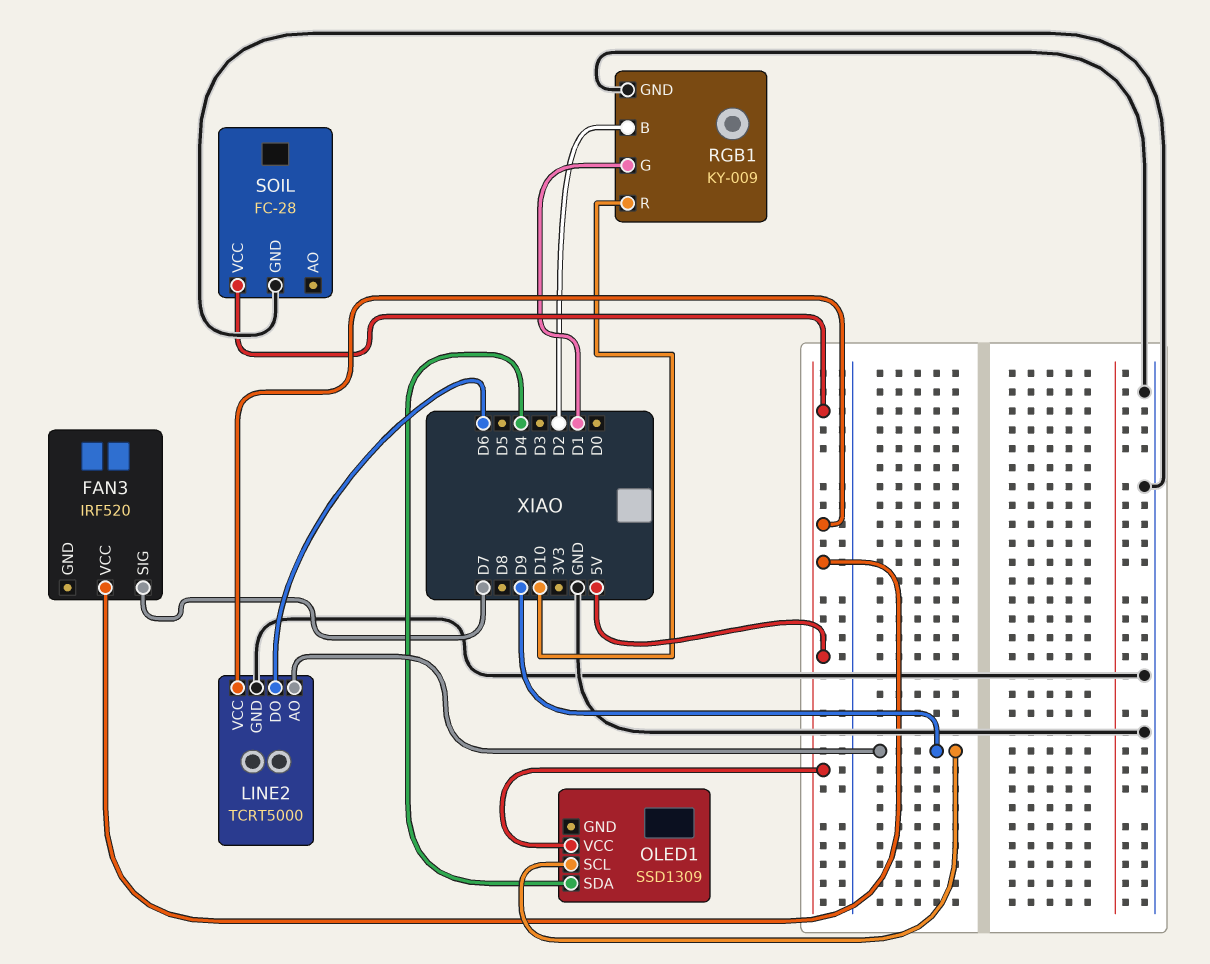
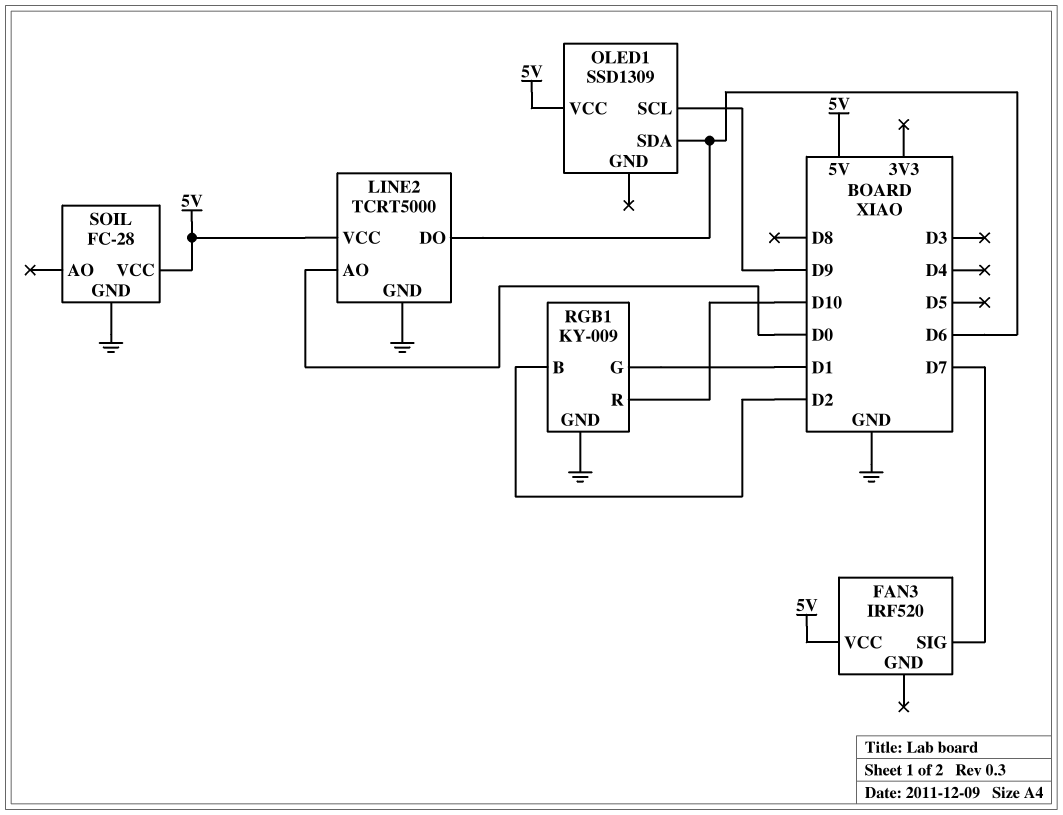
LINE2 pin AO: D9 -> D0
OLED1 pin SDA: D4 -> D6

